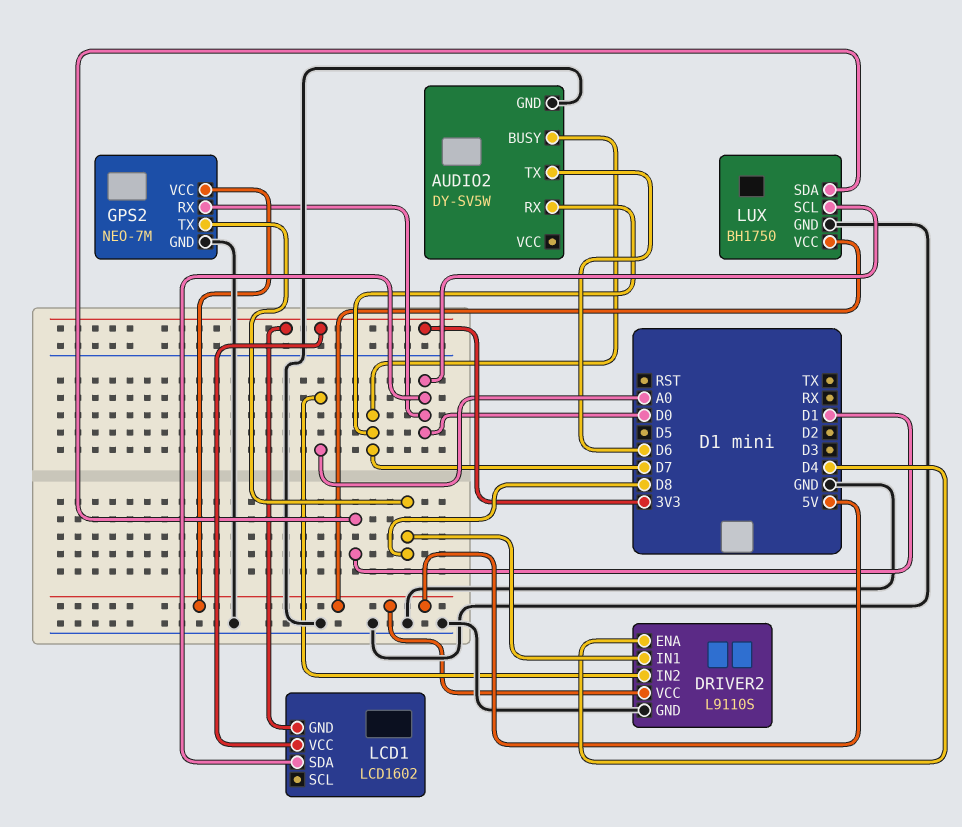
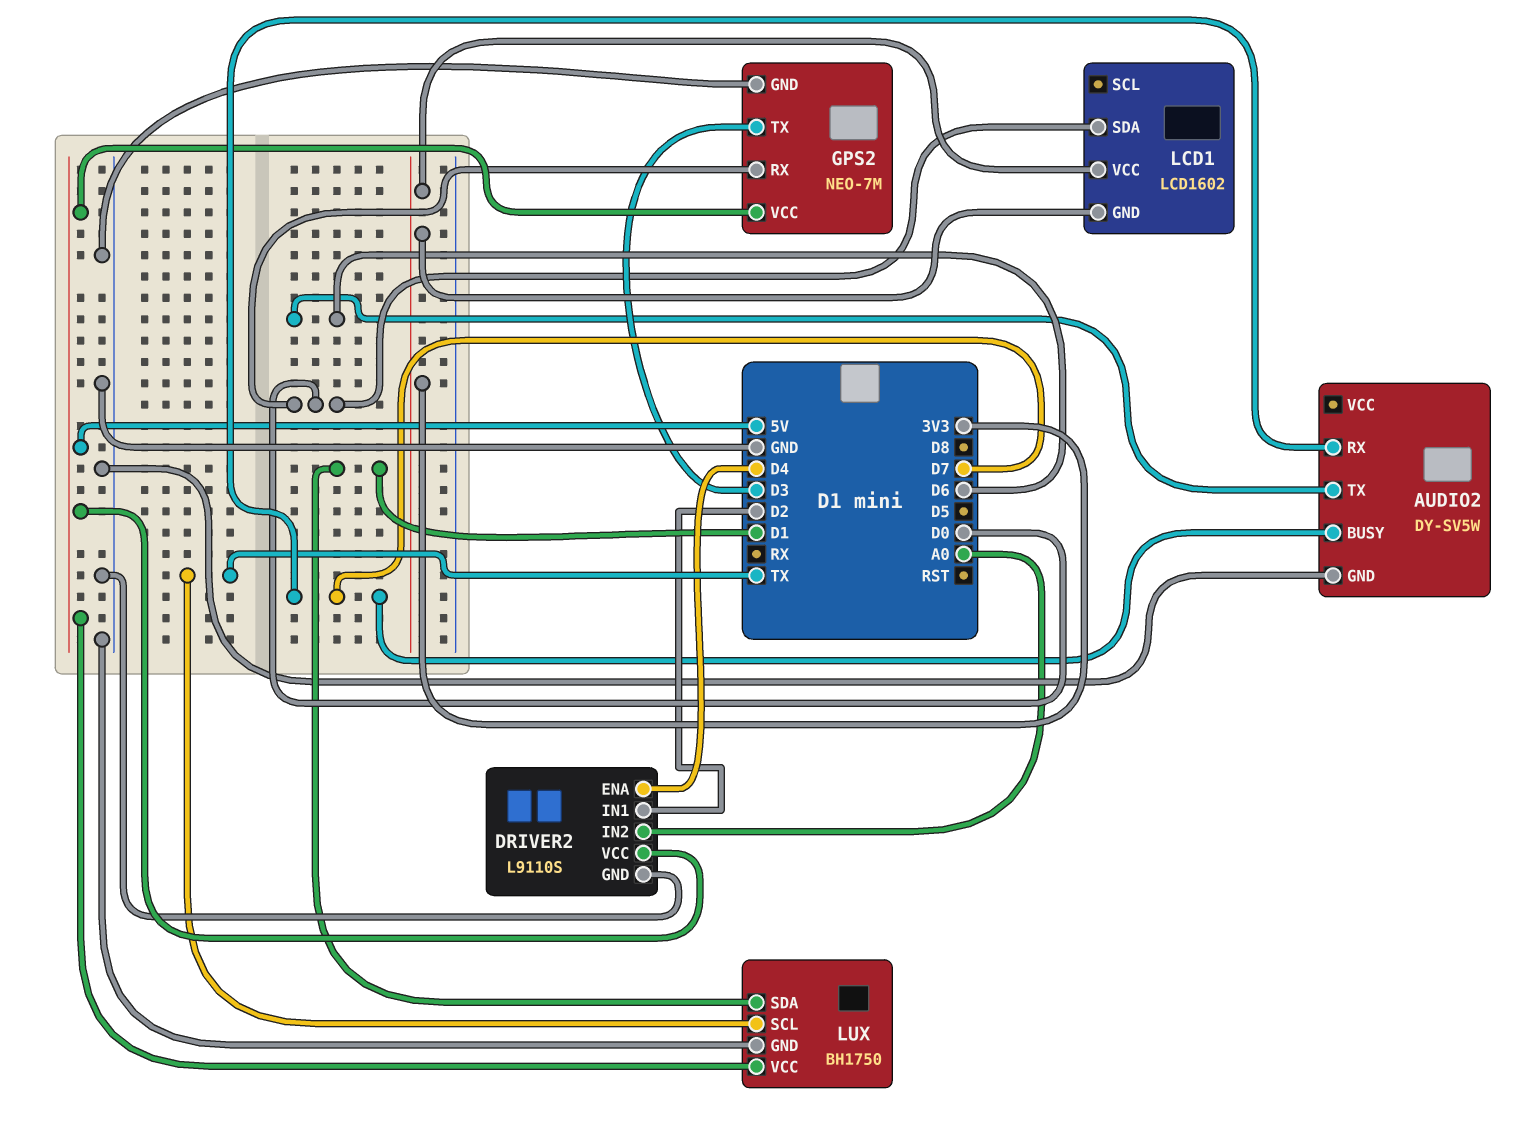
DRIVER2 pin IN1: D8 -> D2
GPS2 pin TX: D8 -> D3
LUX pin SCL: D0 -> TX

